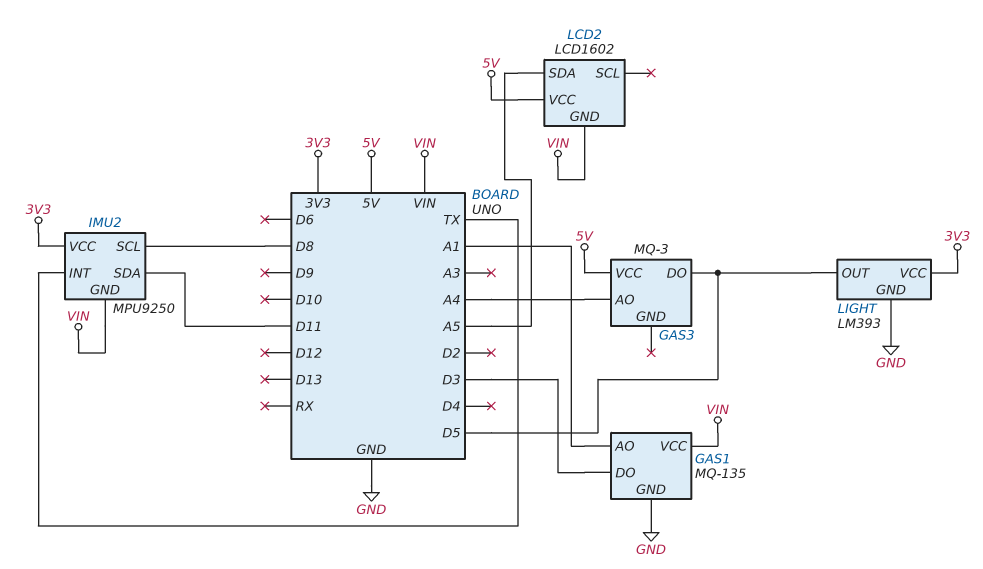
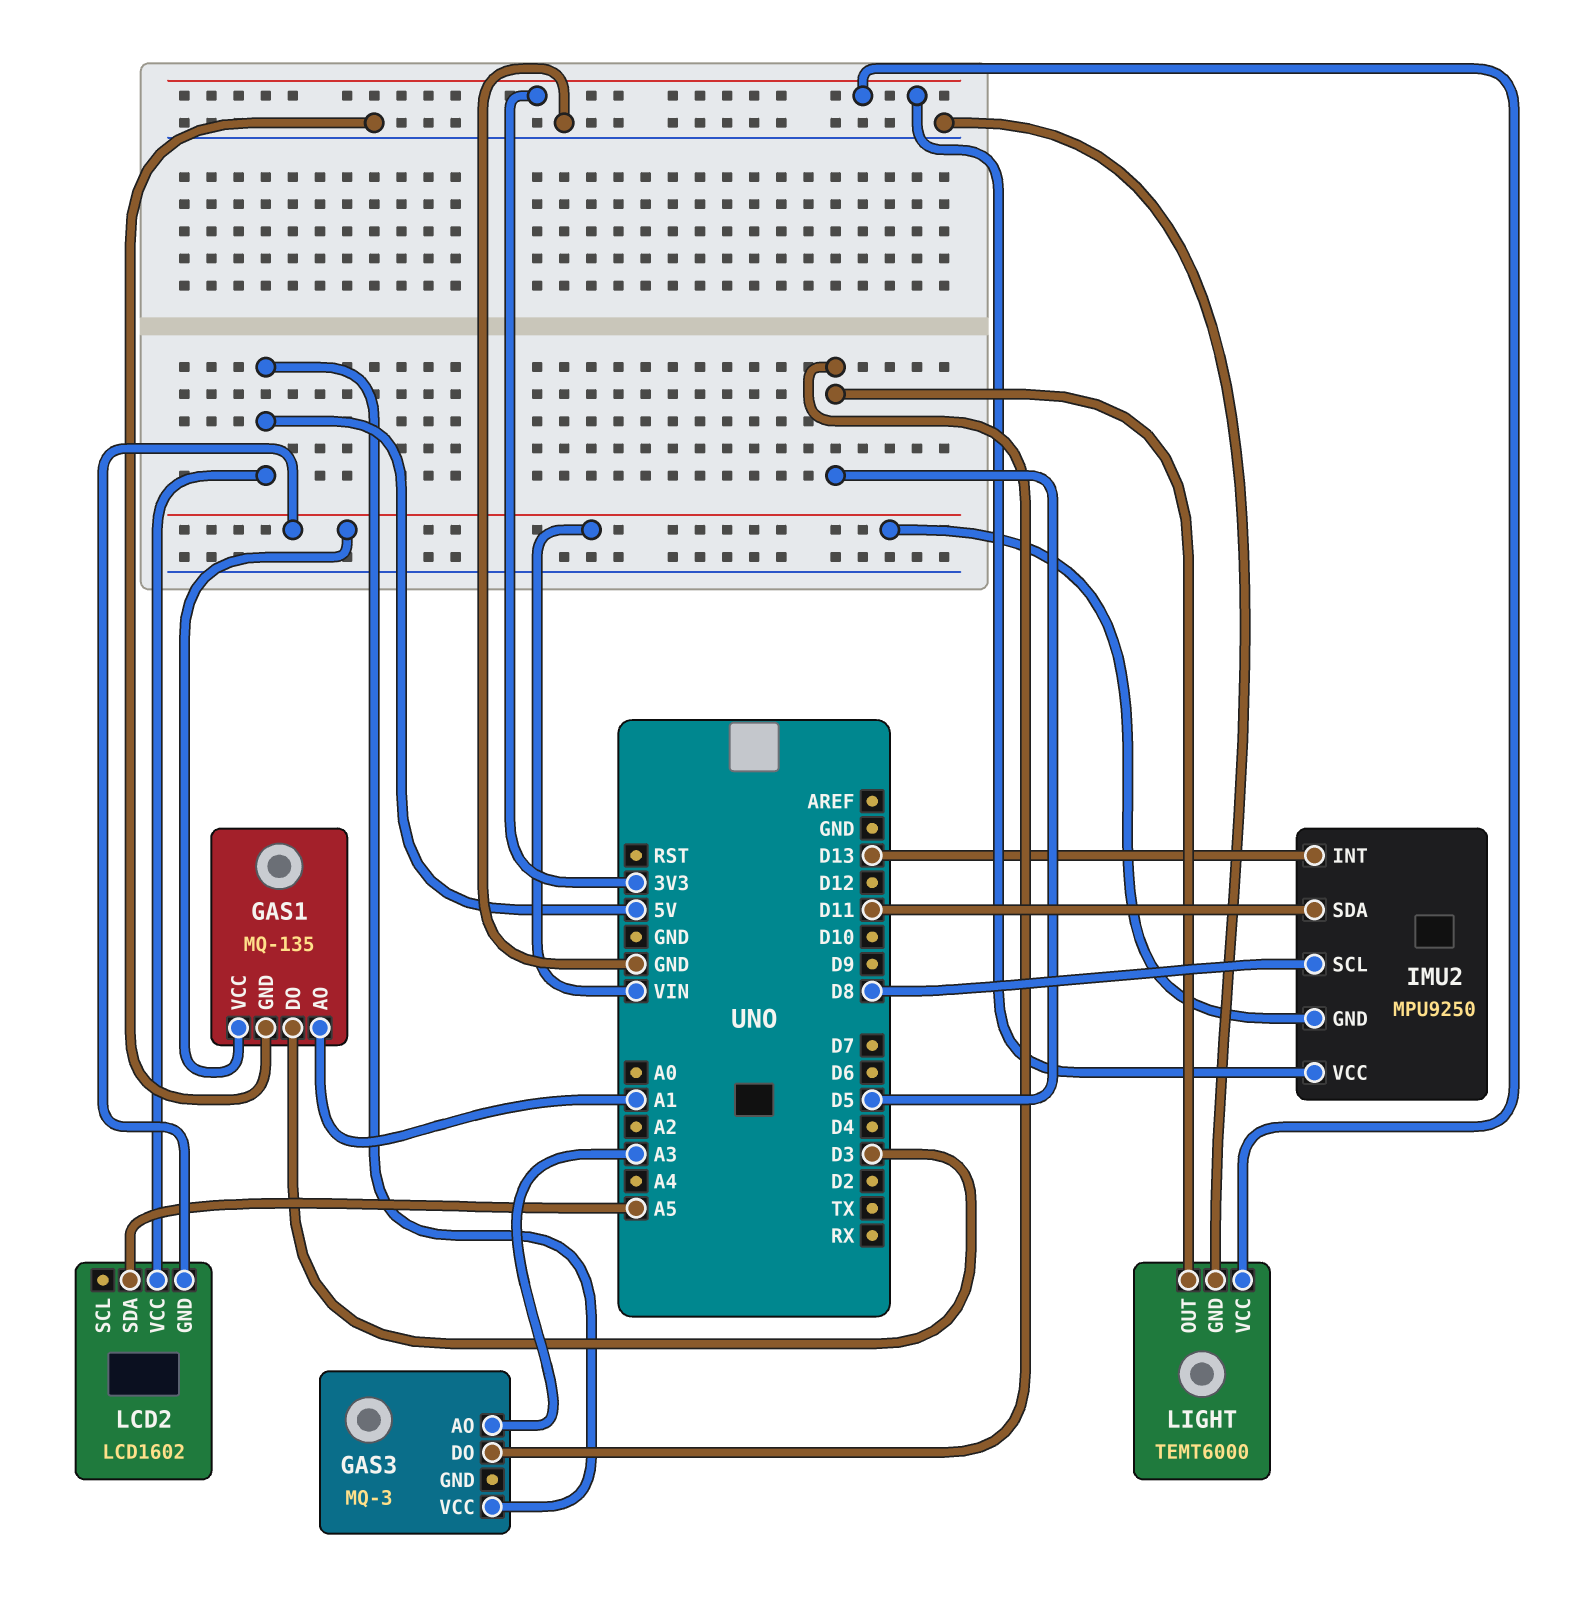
GAS3 pin AO: A4 -> A3
IMU2 pin INT: TX -> D13
LIGHT: LM393 -> TEMT6000

